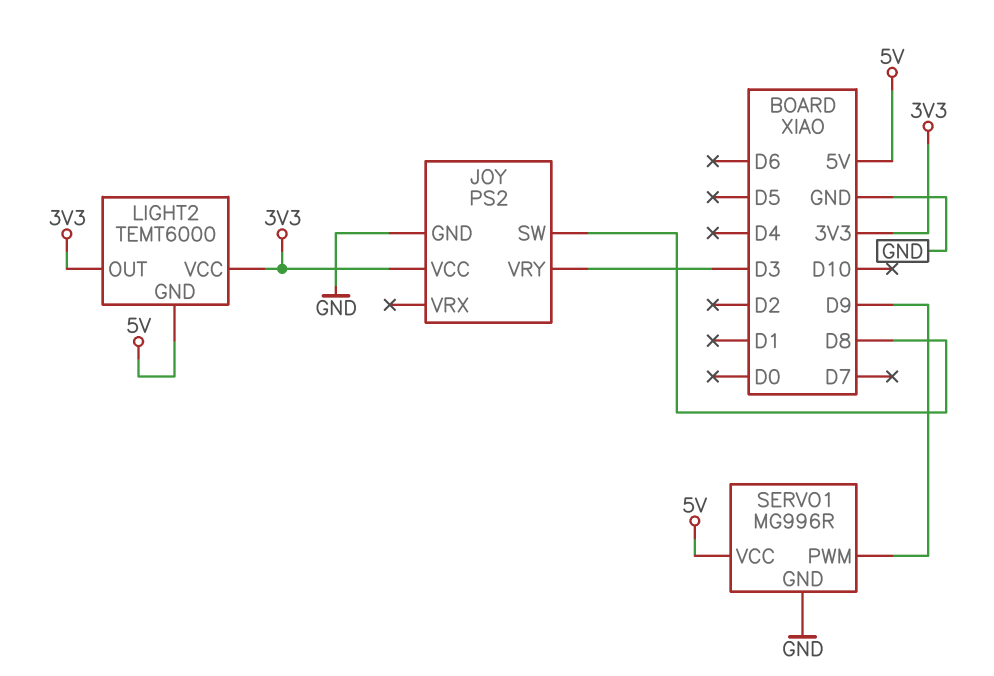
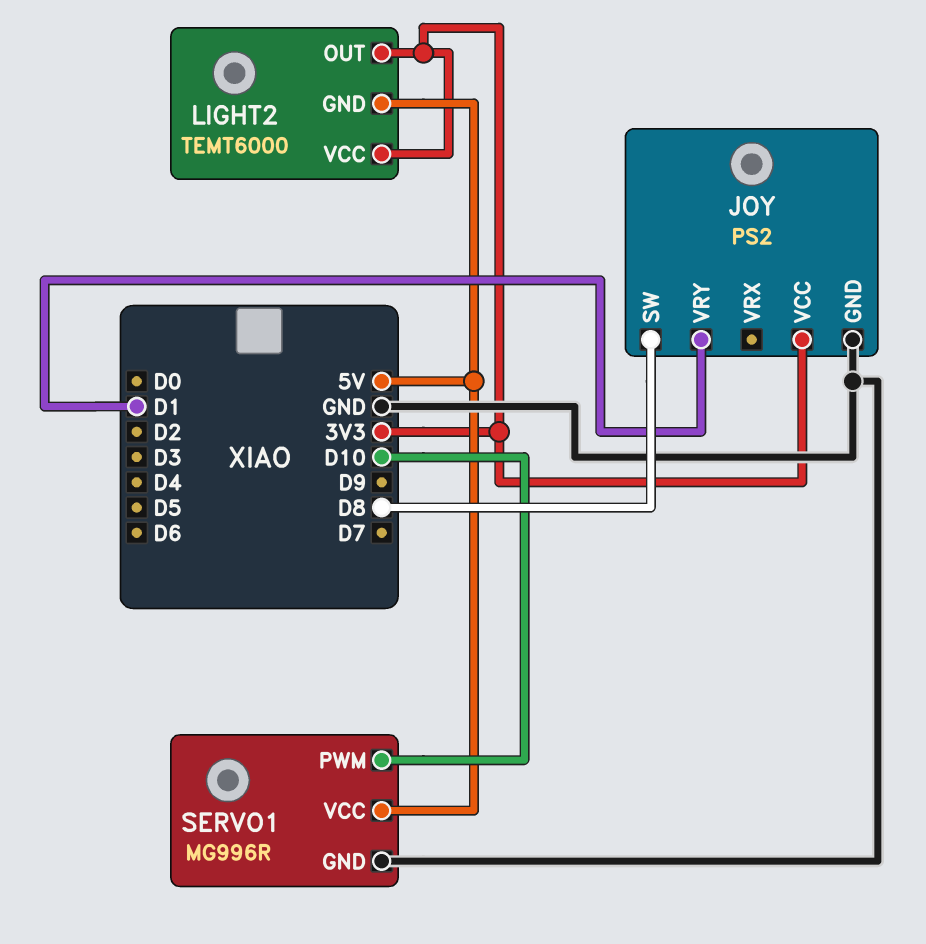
JOY pin VRY: D3 -> D1
SERVO1 pin PWM: D9 -> D10

